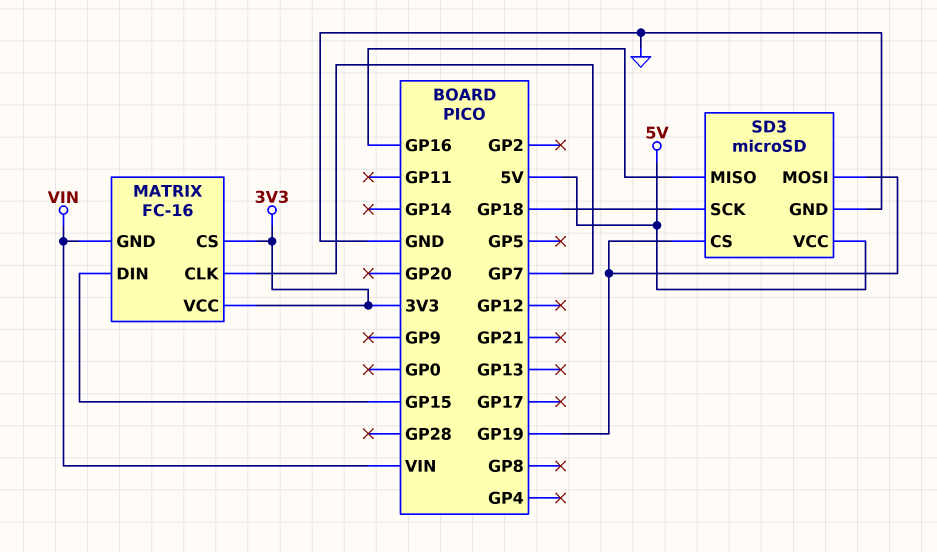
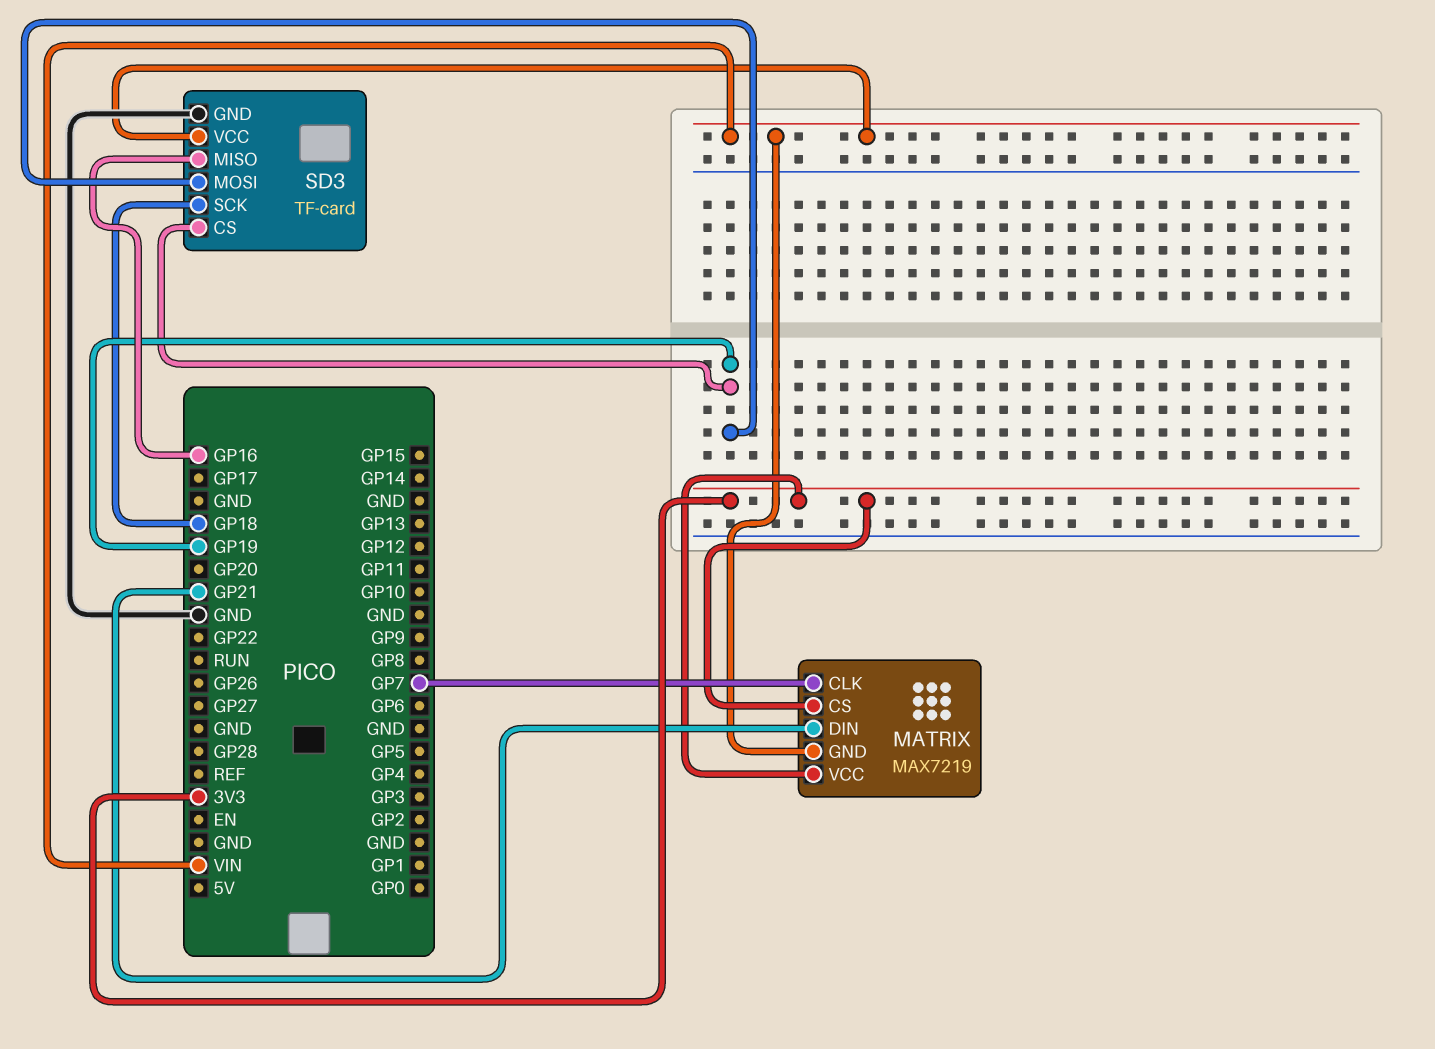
MATRIX: FC-16 -> MAX7219
MATRIX pin DIN: GP15 -> GP21
SD3: microSD -> TF-card
SD3 pin VCC: 5V -> VIN

